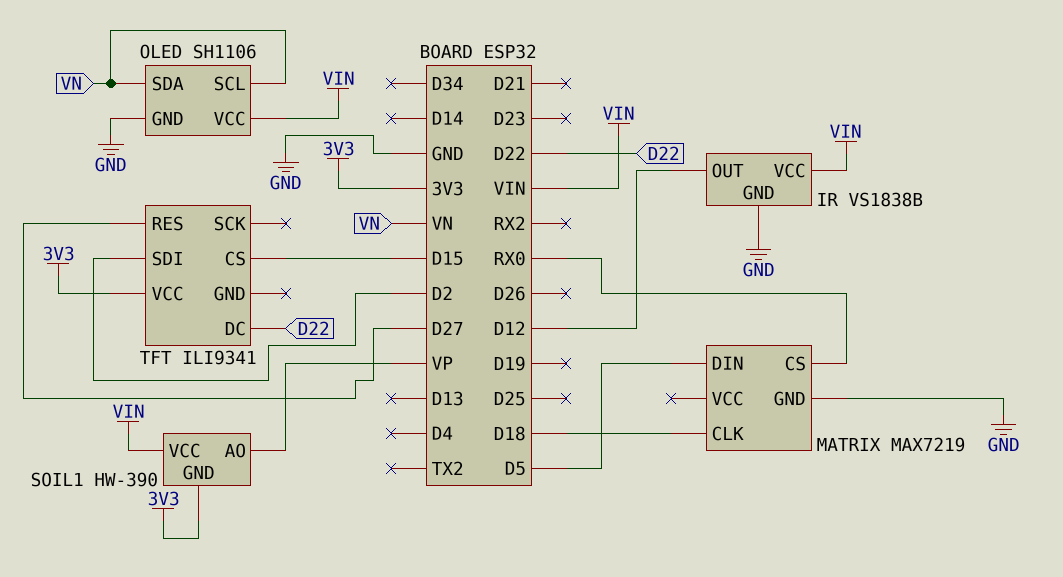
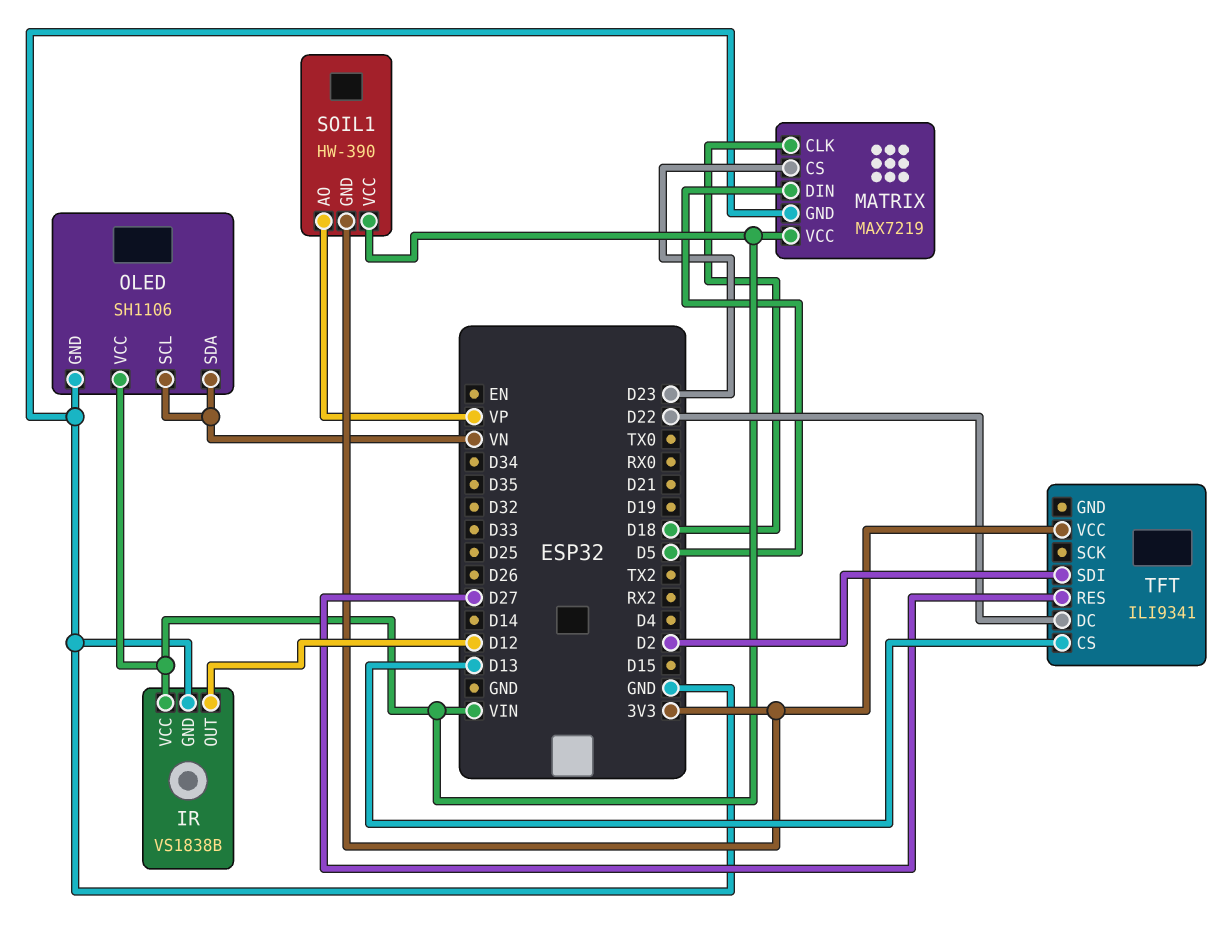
MATRIX pin CS: RX0 -> D23
MATRIX pin VCC: none -> VIN
TFT pin CS: D15 -> D13

